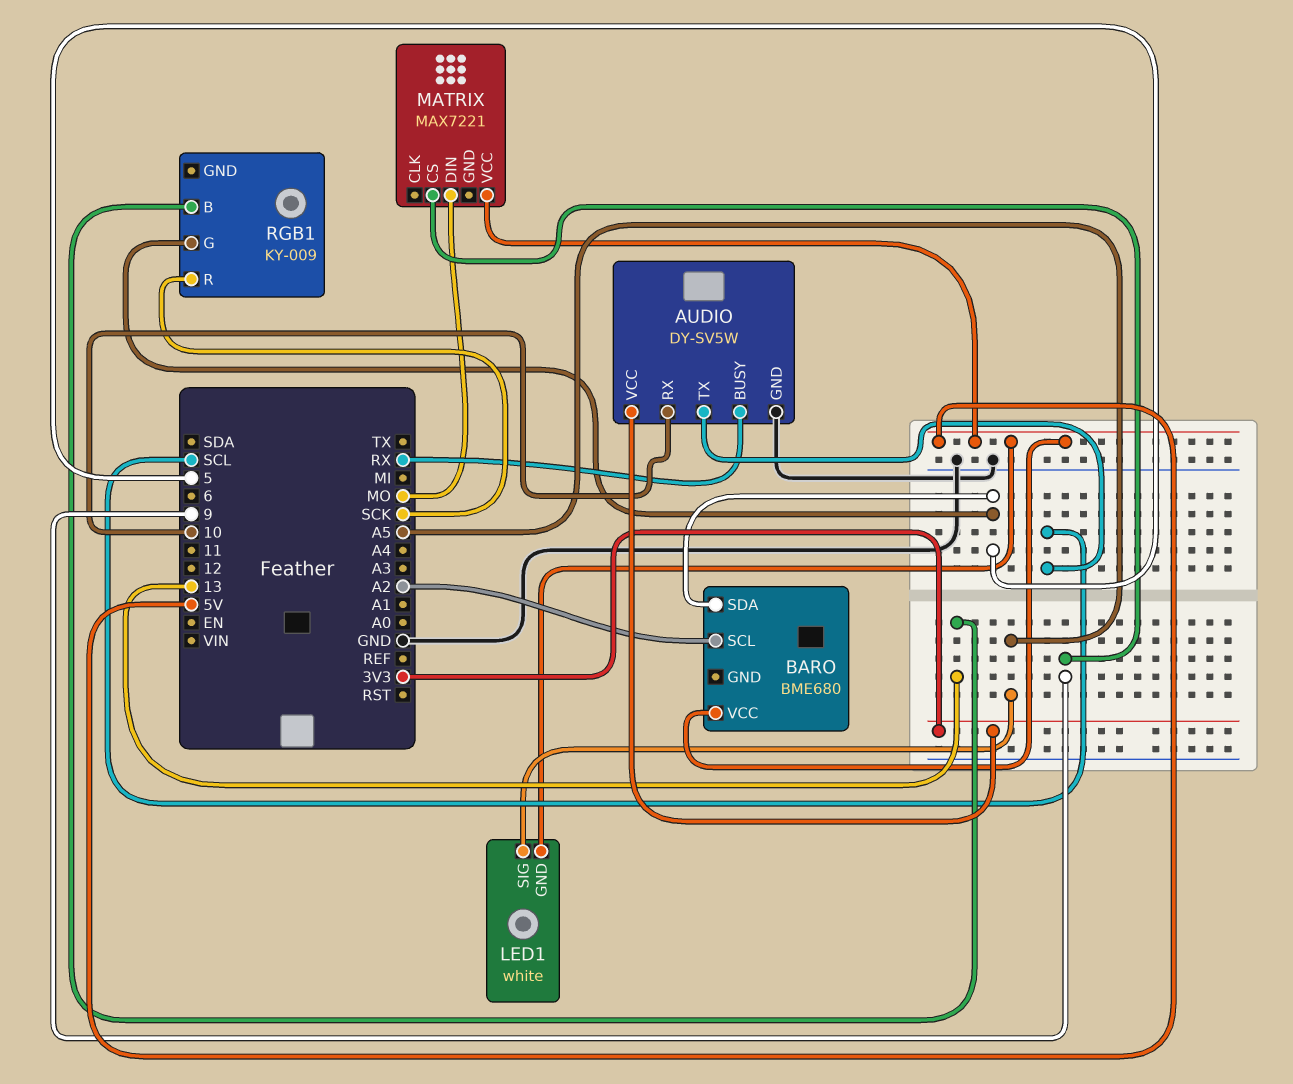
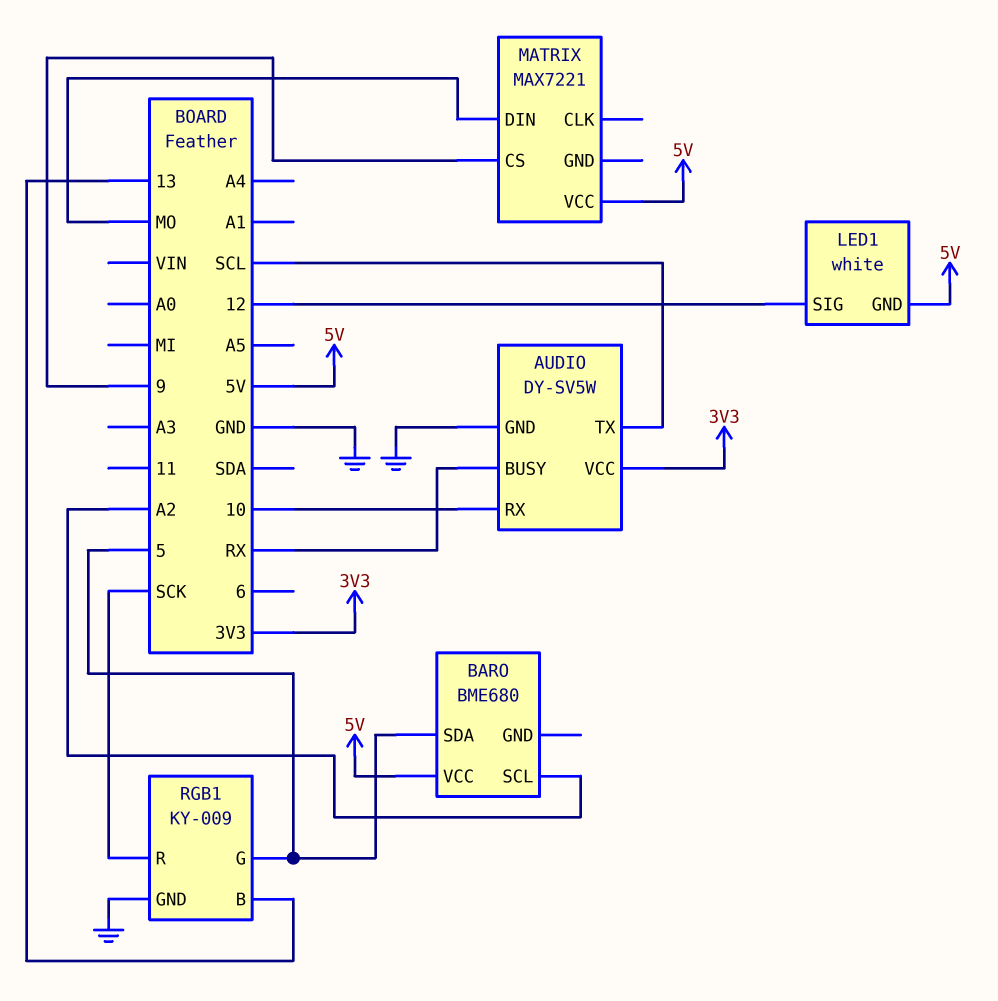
LED1 pin SIG: A5 -> 12
RGB1 pin GND: none -> GND

